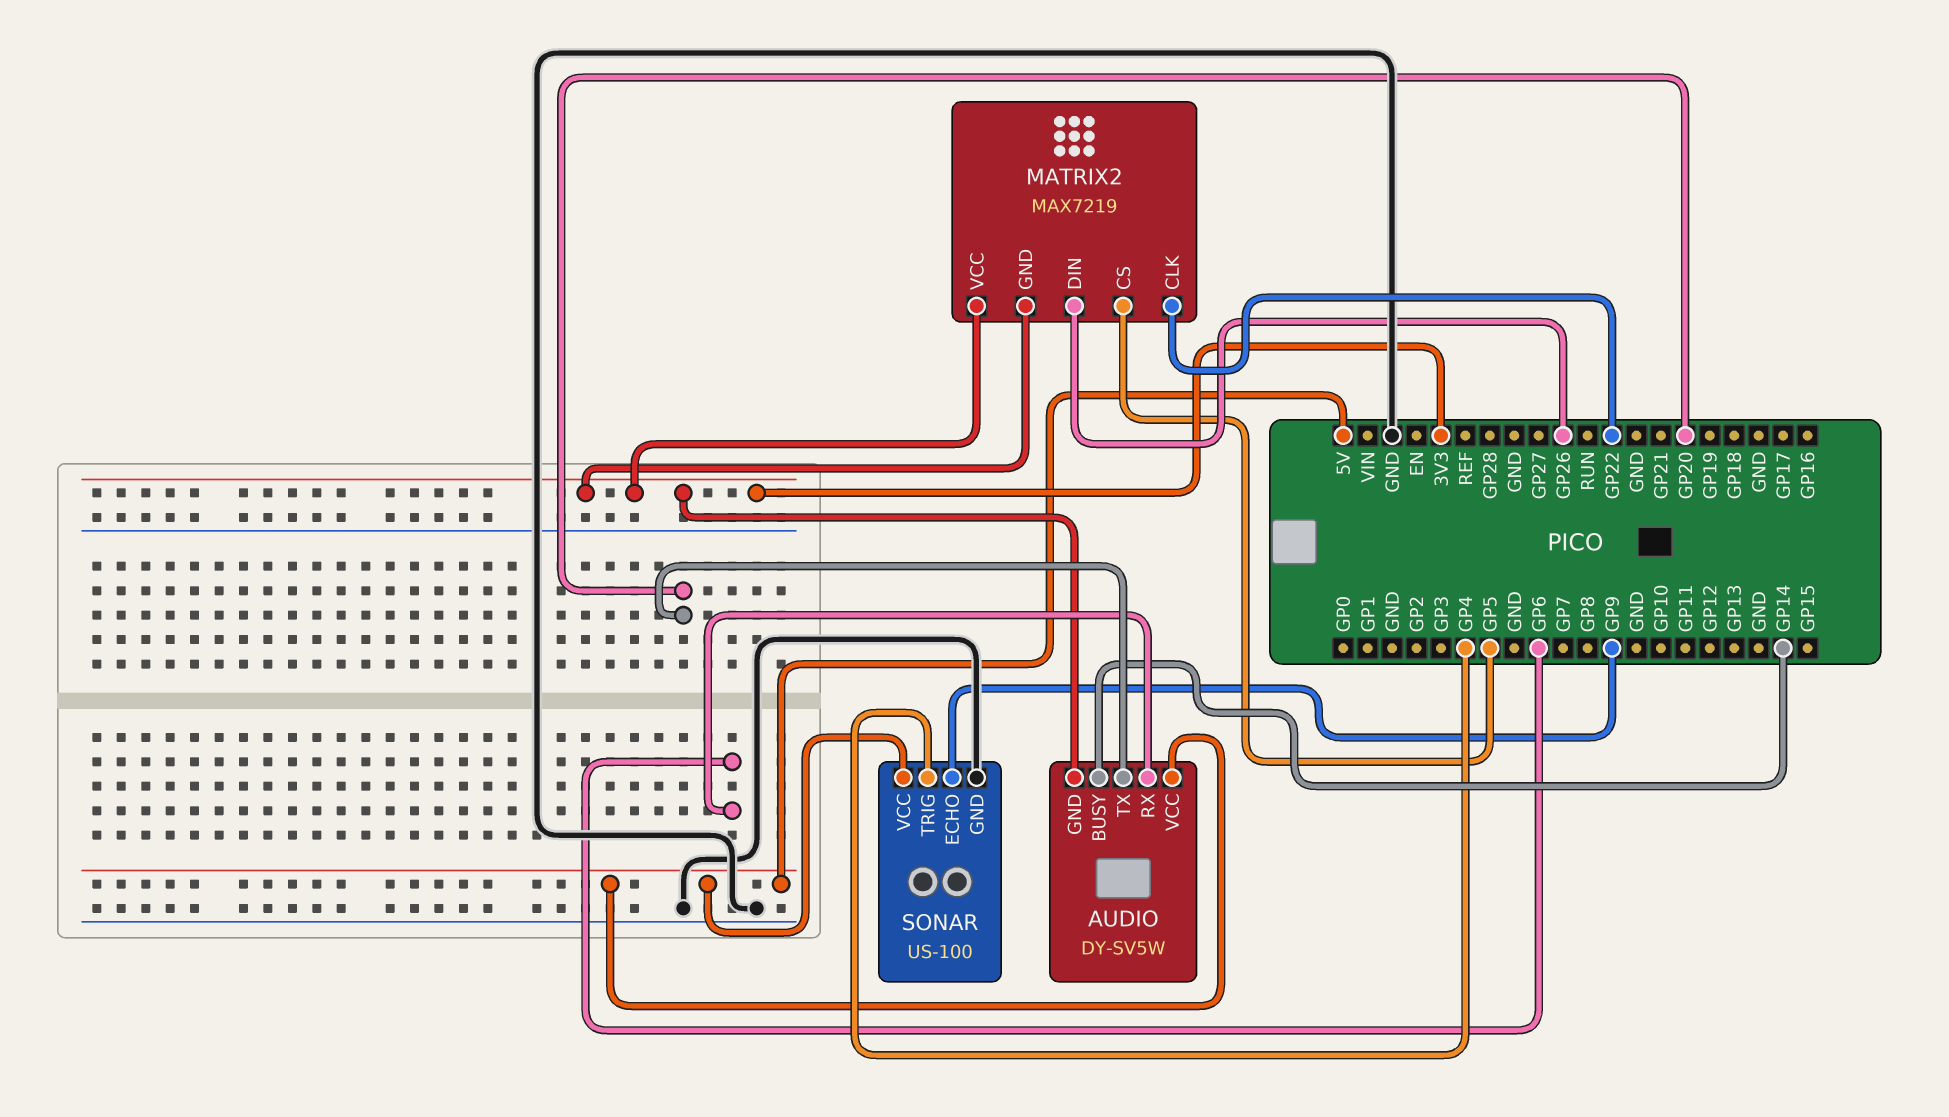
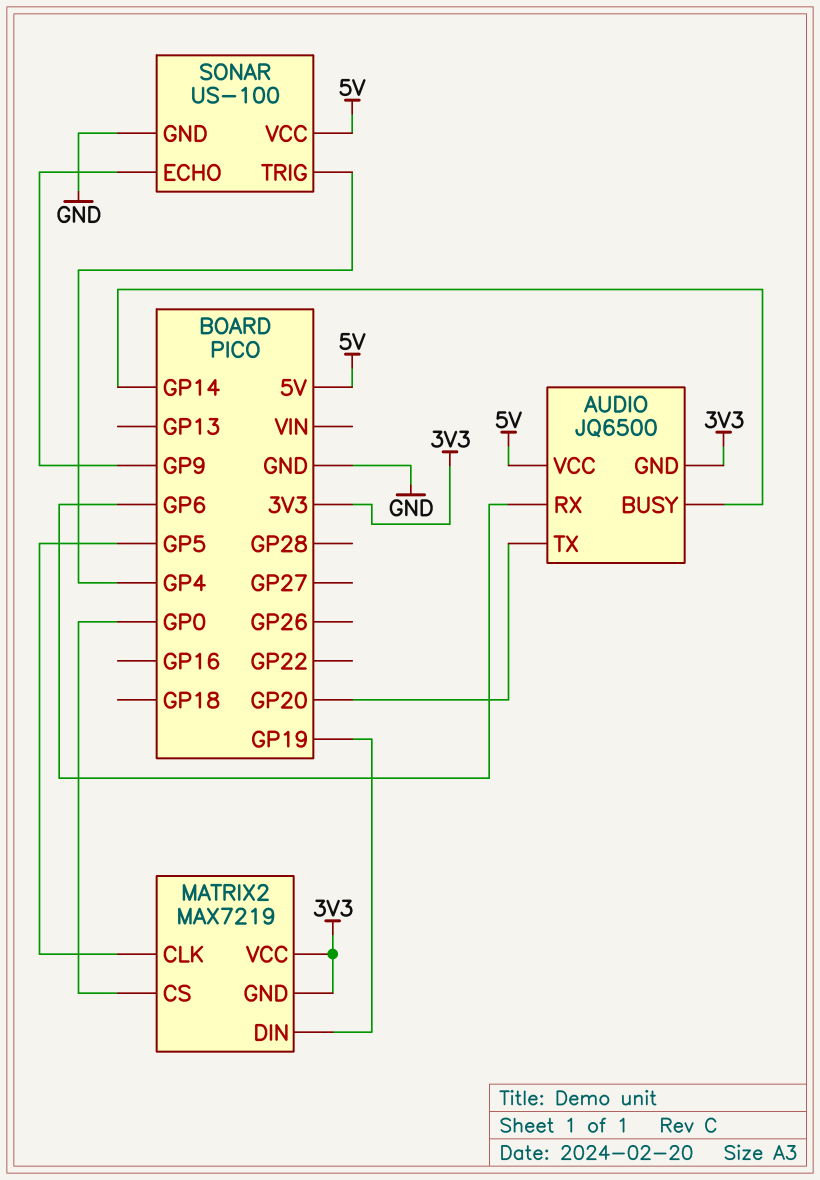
AUDIO: DY-SV5W -> JQ6500
MATRIX2 pin CLK: GP22 -> GP5
MATRIX2 pin CS: GP5 -> GP0
MATRIX2 pin DIN: GP26 -> GP19

